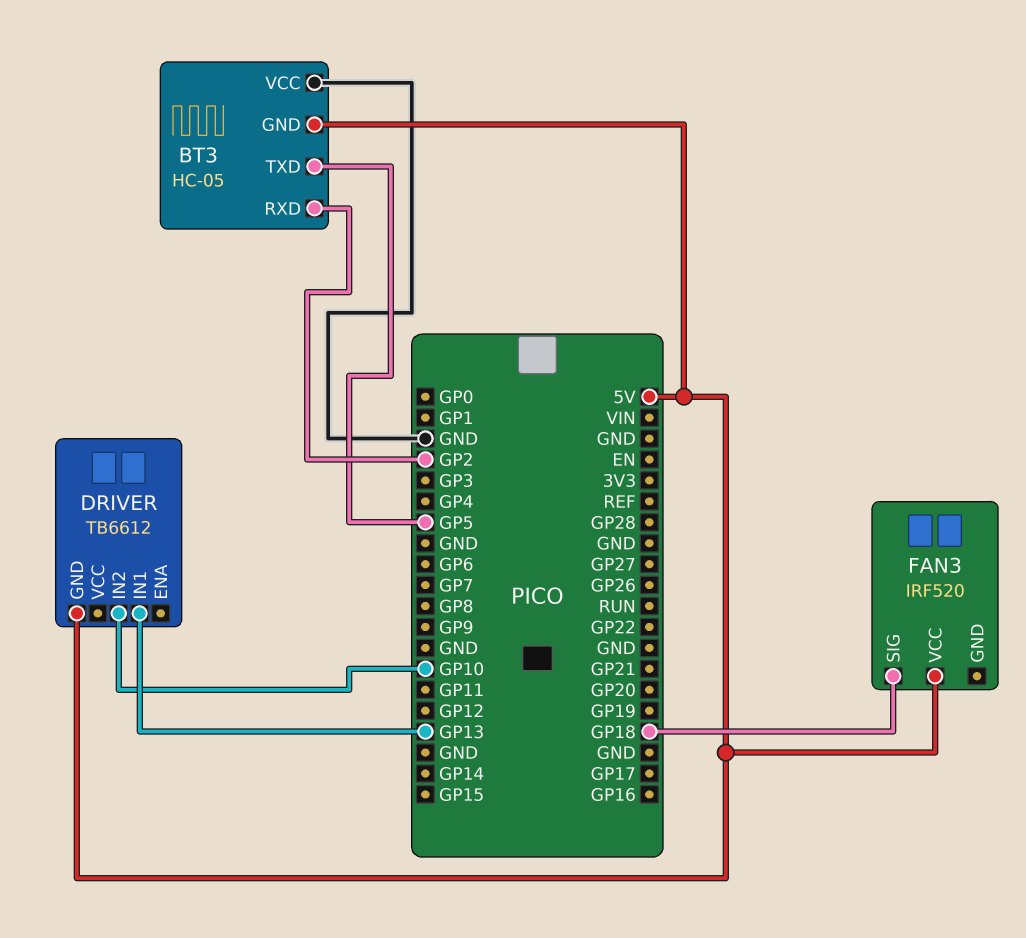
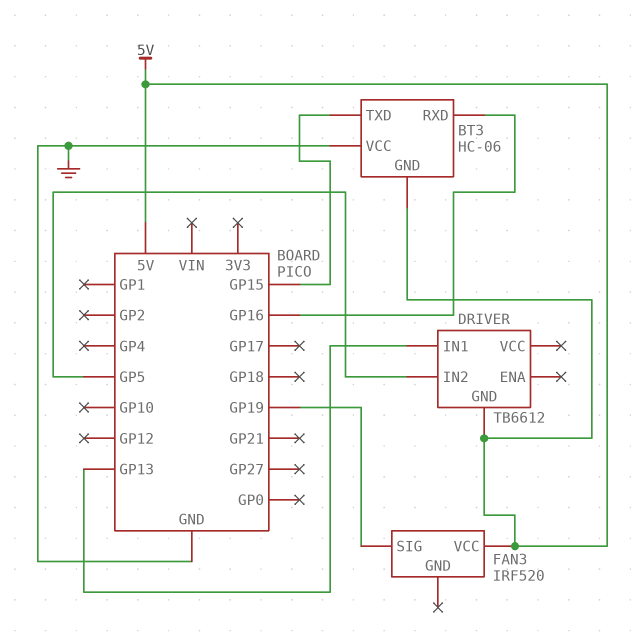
BT3: HC-05 -> HC-06
BT3 pin RXD: GP2 -> GP16
BT3 pin TXD: GP5 -> GP15
DRIVER pin IN2: GP10 -> GP5
FAN3 pin SIG: GP18 -> GP19

